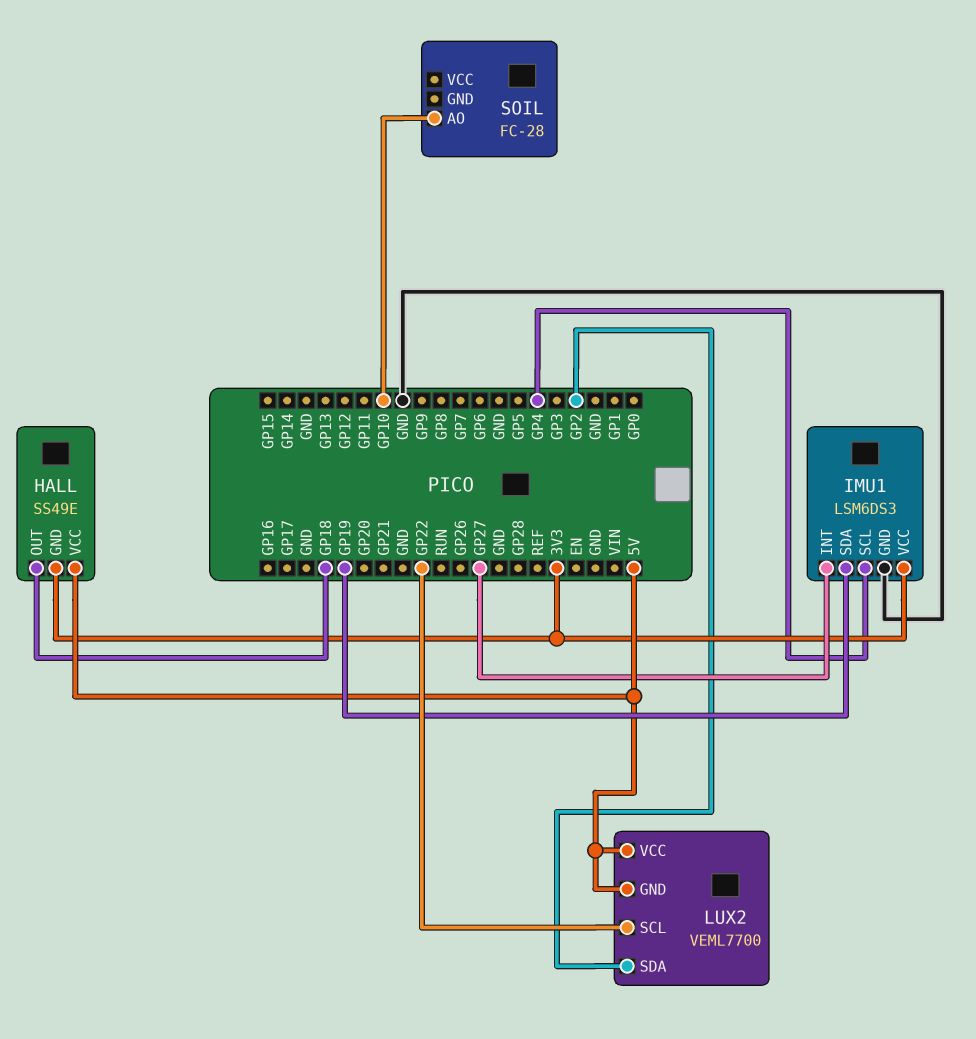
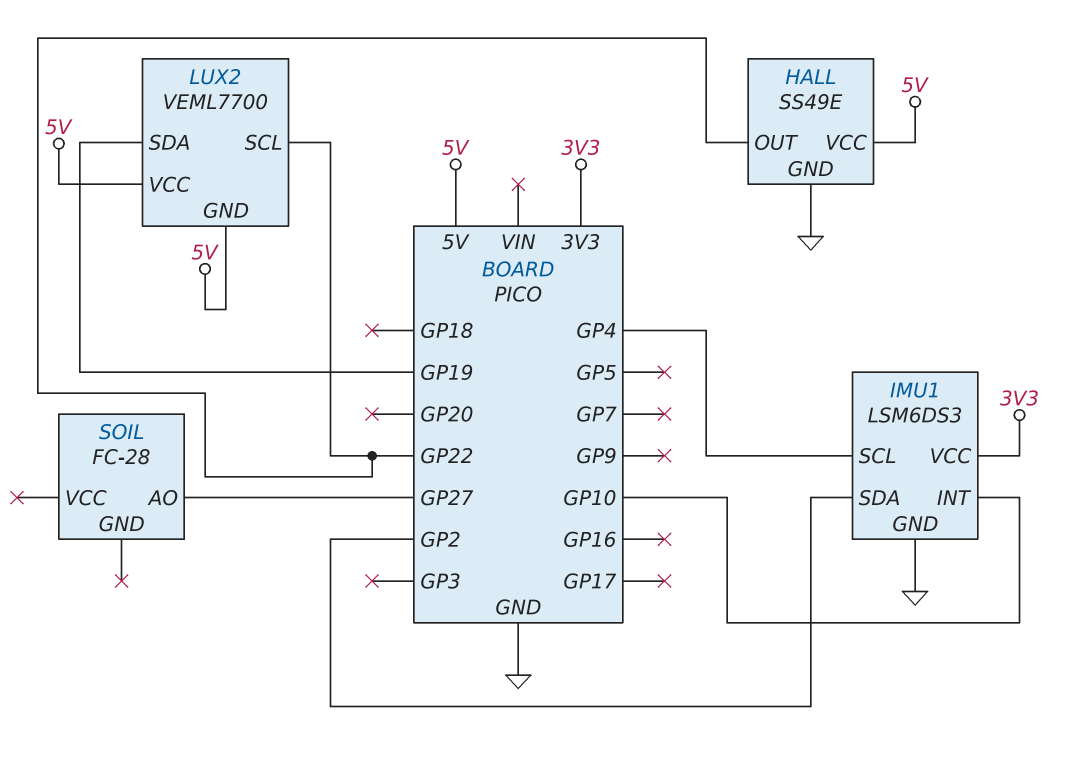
HALL pin GND: 3V3 -> GND
HALL pin OUT: GP18 -> GP22
IMU1 pin INT: GP27 -> GP10
IMU1 pin SDA: GP19 -> GP2
LUX2 pin SDA: GP2 -> GP19
SOIL pin AO: GP10 -> GP27

